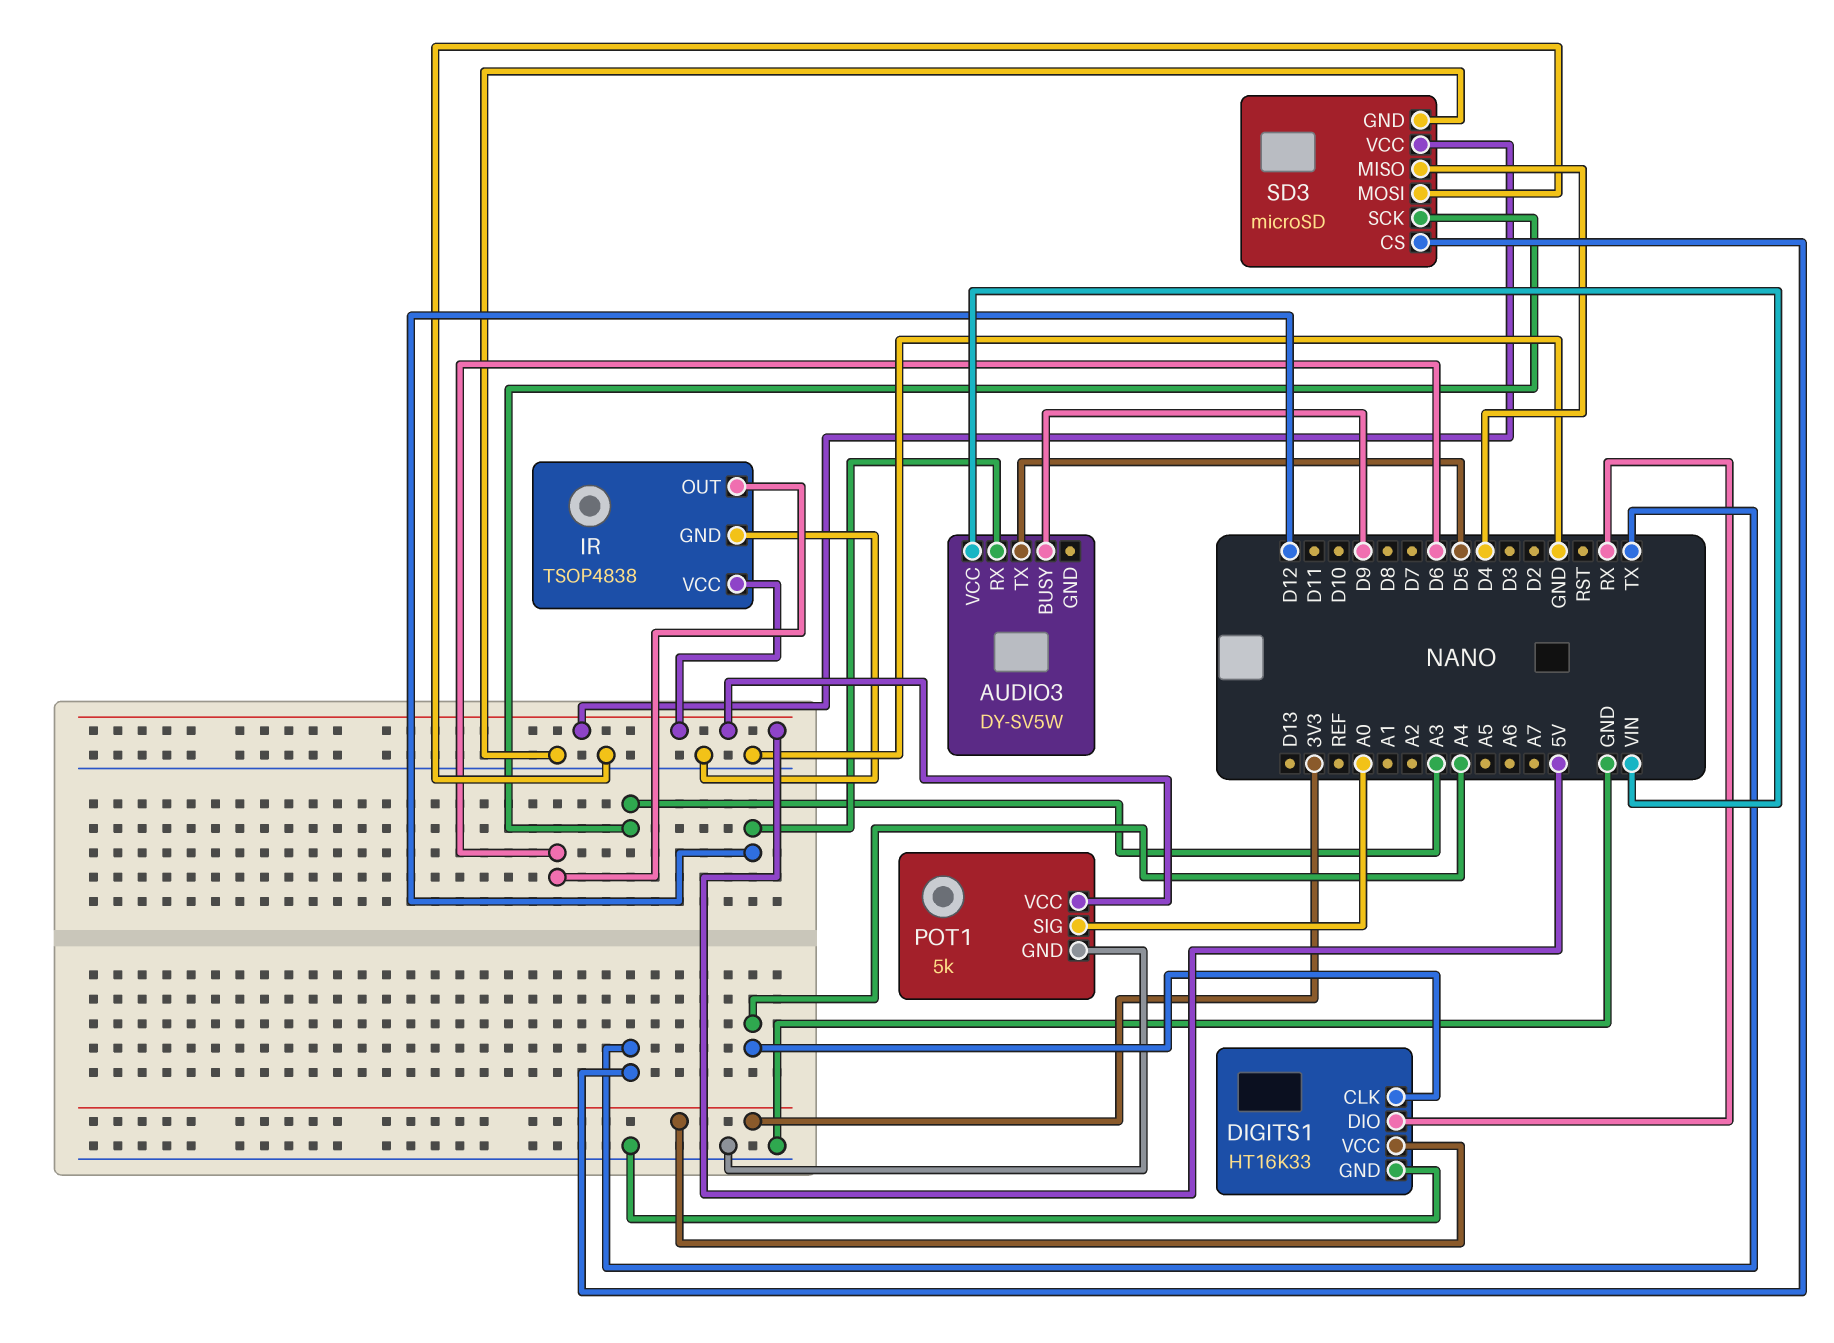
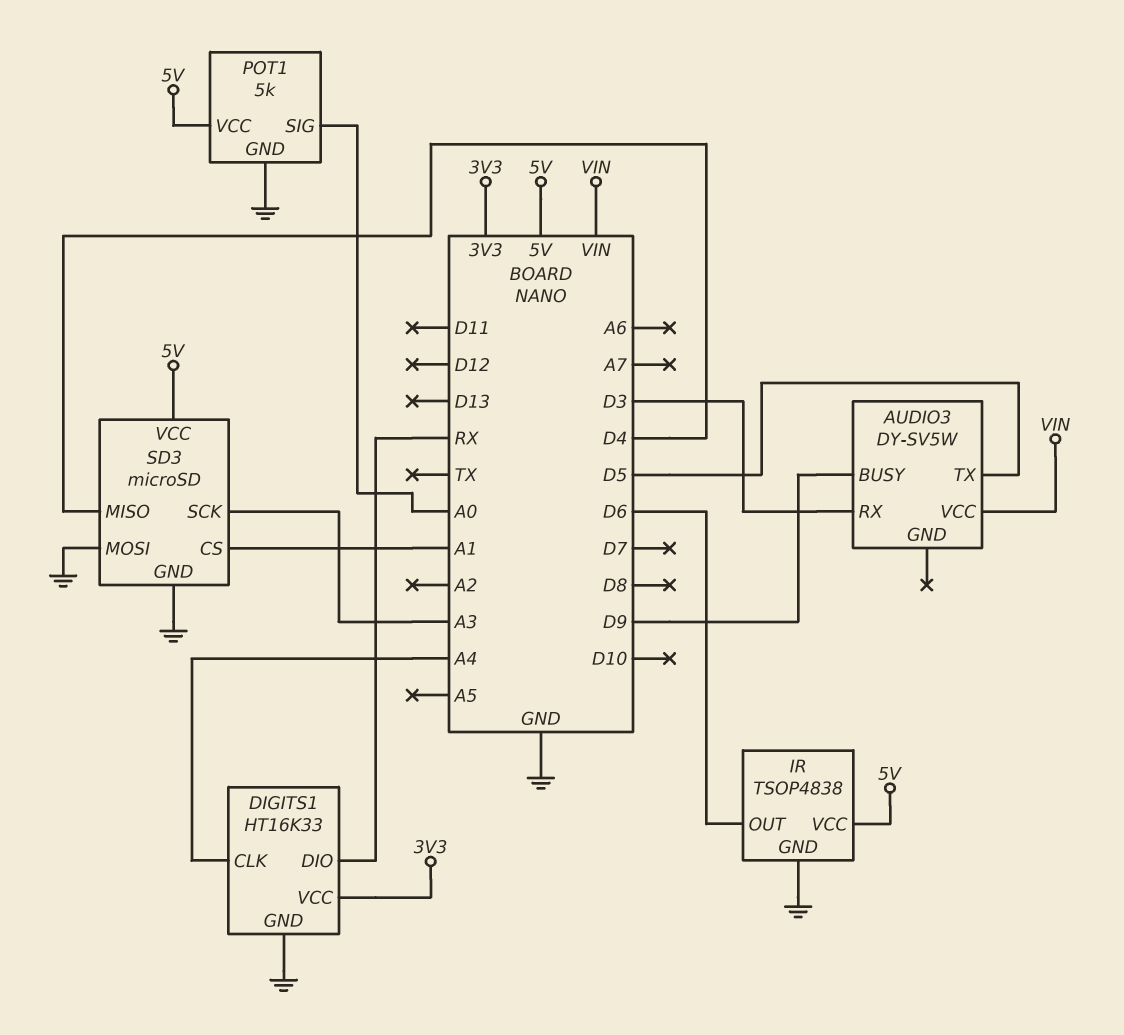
AUDIO3 pin RX: D12 -> D3
SD3 pin CS: TX -> A1

